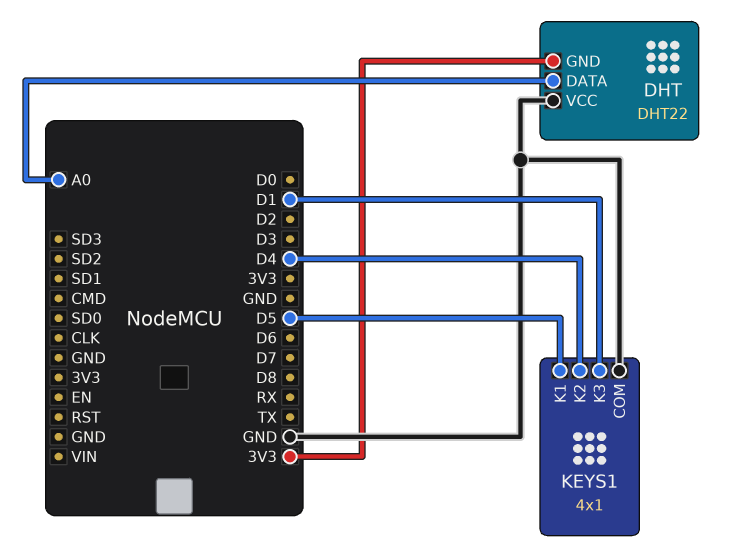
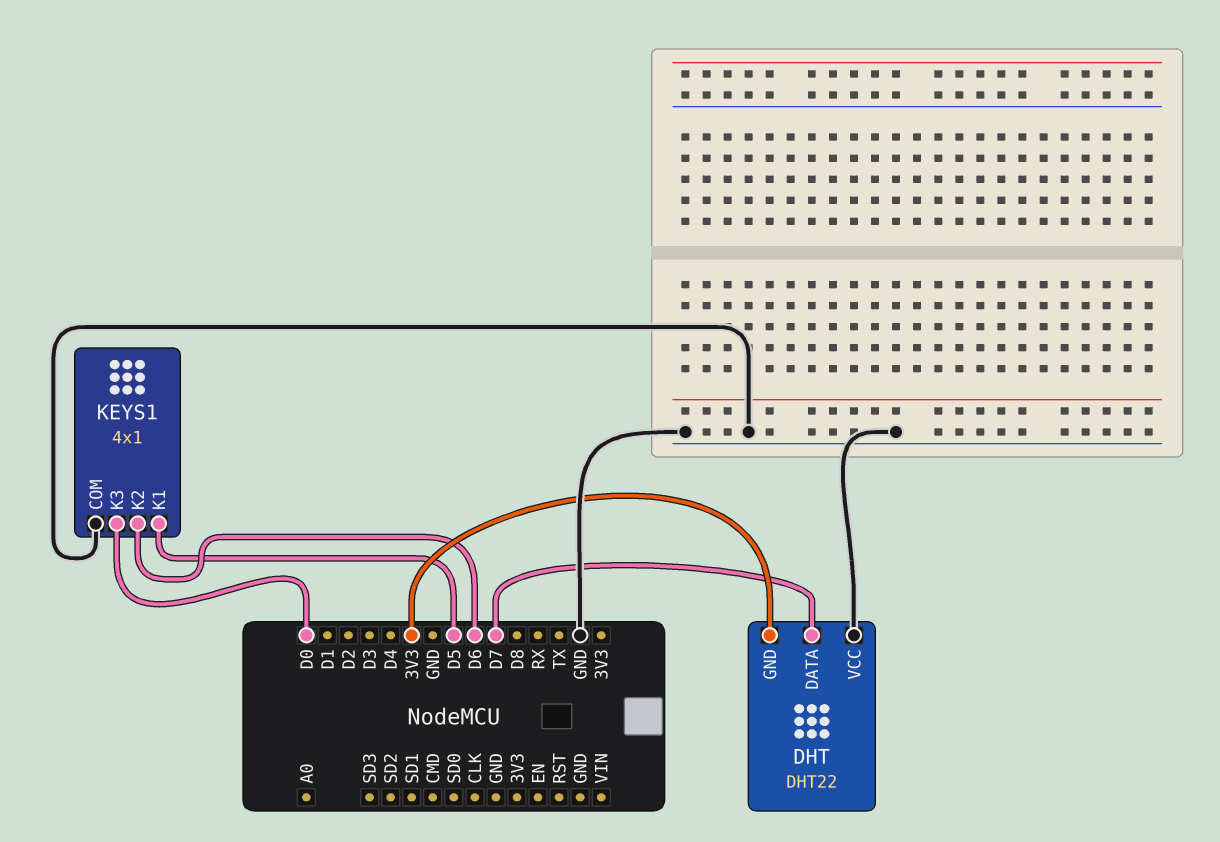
DHT pin DATA: A0 -> D7
KEYS1 pin K2: D4 -> D6
KEYS1 pin K3: D1 -> D0

